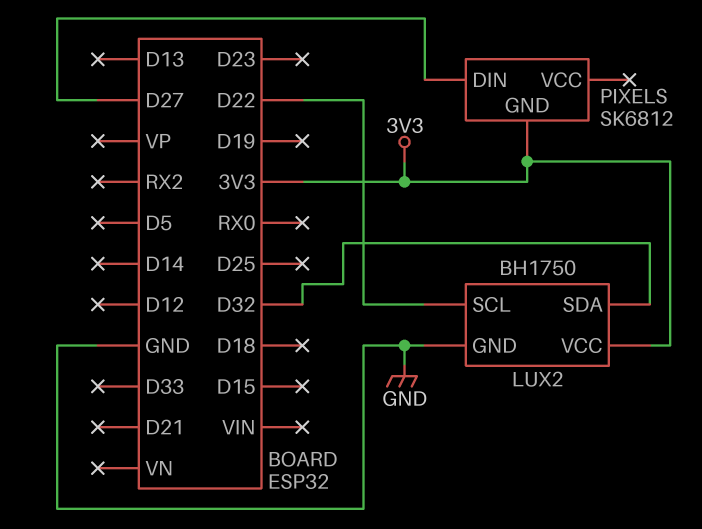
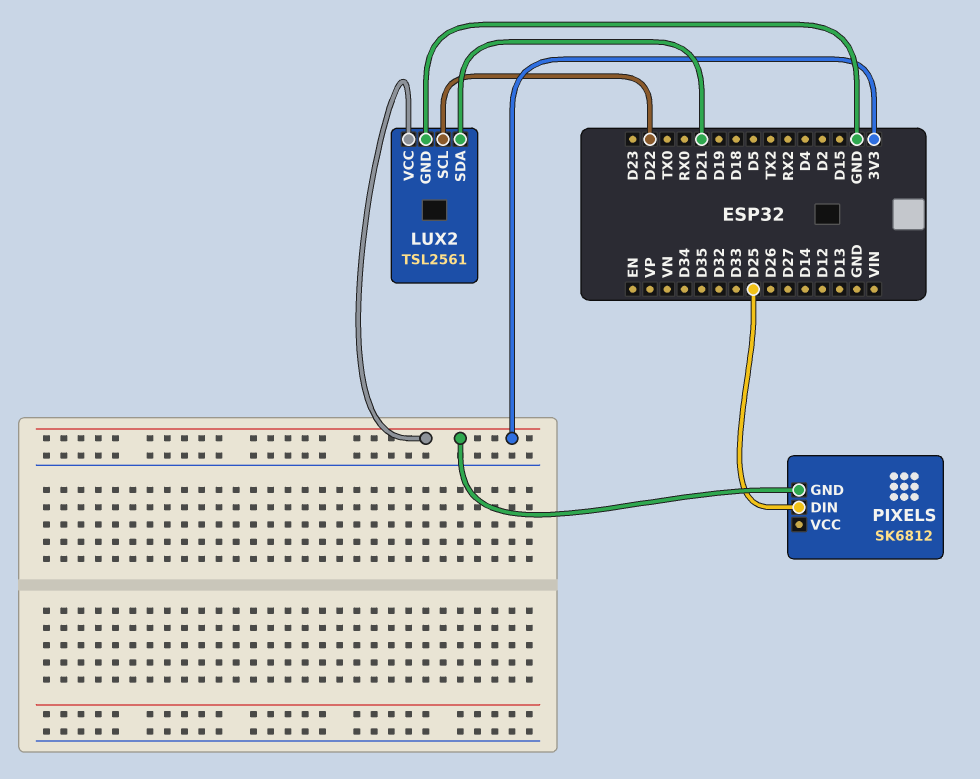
LUX2: BH1750 -> TSL2561
LUX2 pin SDA: D32 -> D21
PIXELS pin DIN: D27 -> D25

